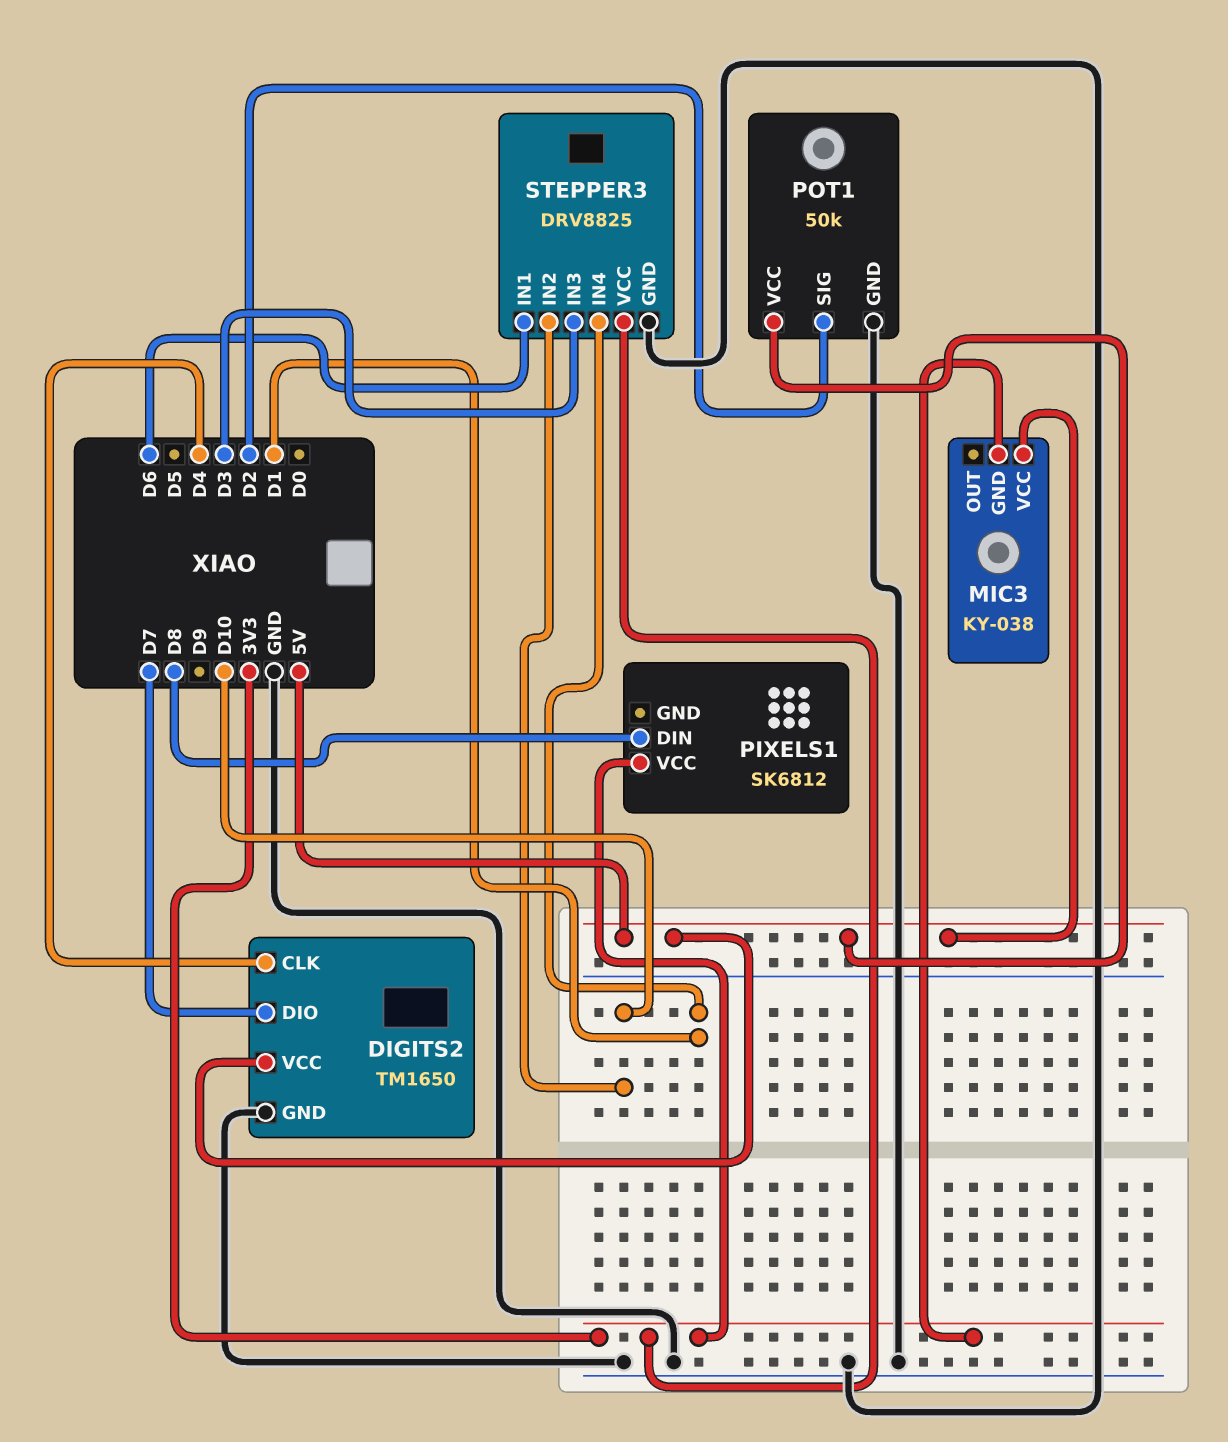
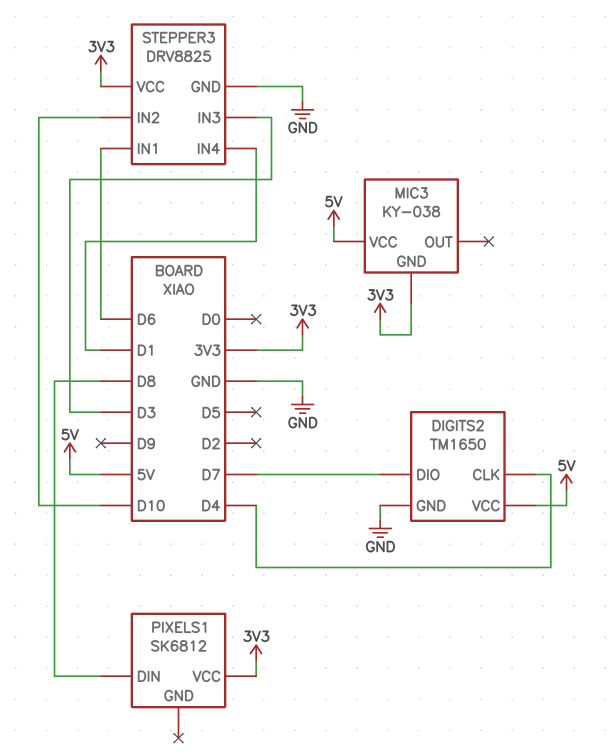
POT1: 50k -> none
POT1 pin GND: GND -> none
POT1 pin SIG: D2 -> none
POT1 pin VCC: 5V -> none

